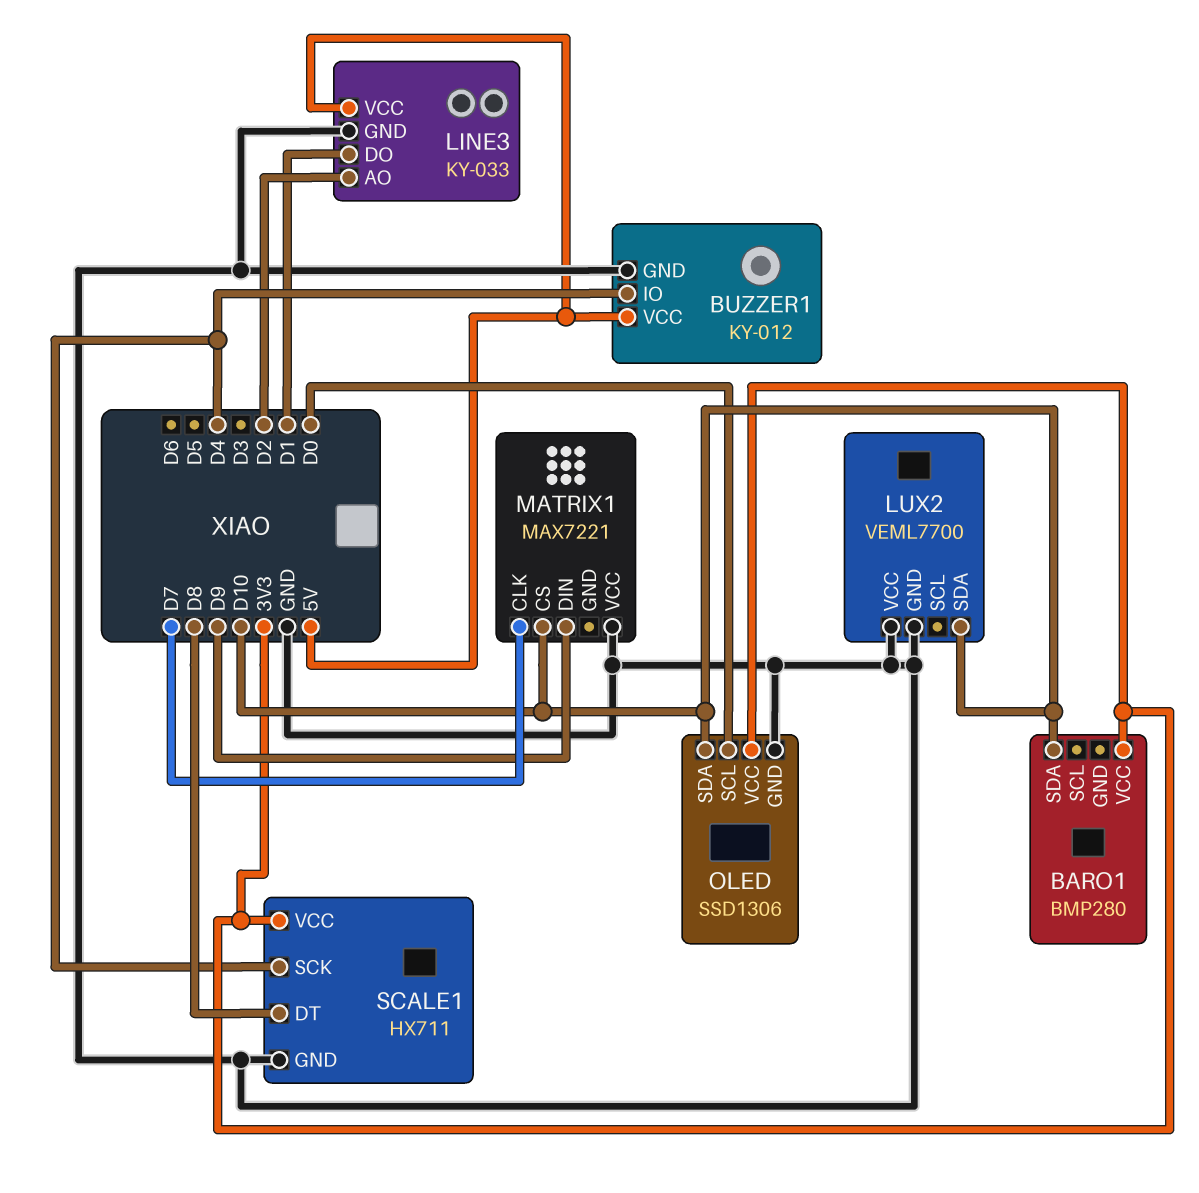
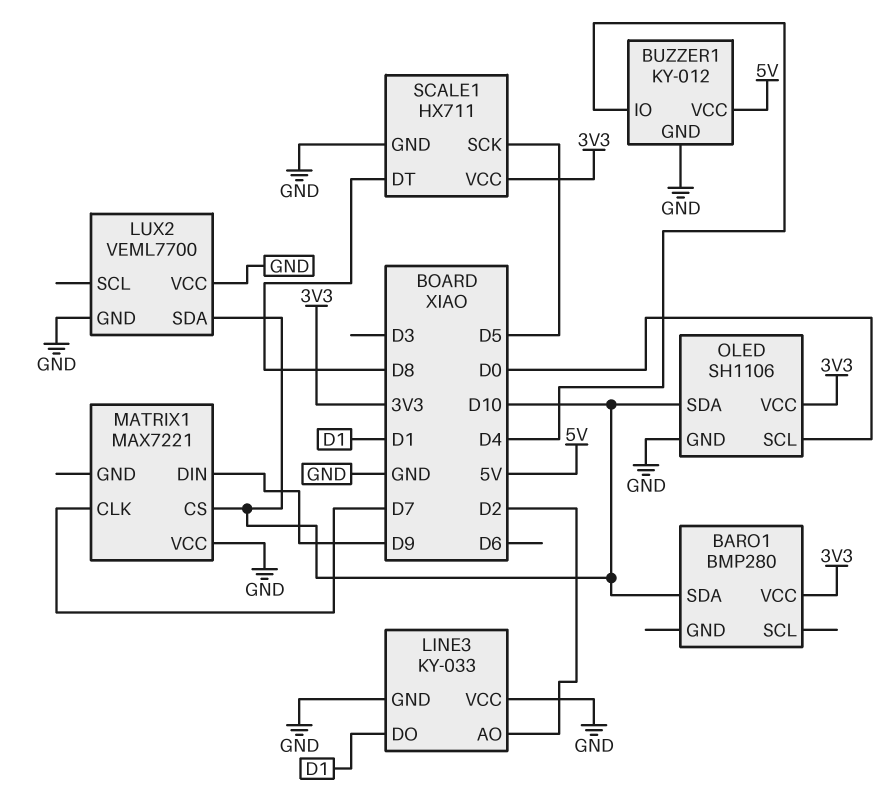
LINE3 pin VCC: 5V -> GND
OLED: SSD1306 -> SH1106
SCALE1 pin SCK: D4 -> D5

